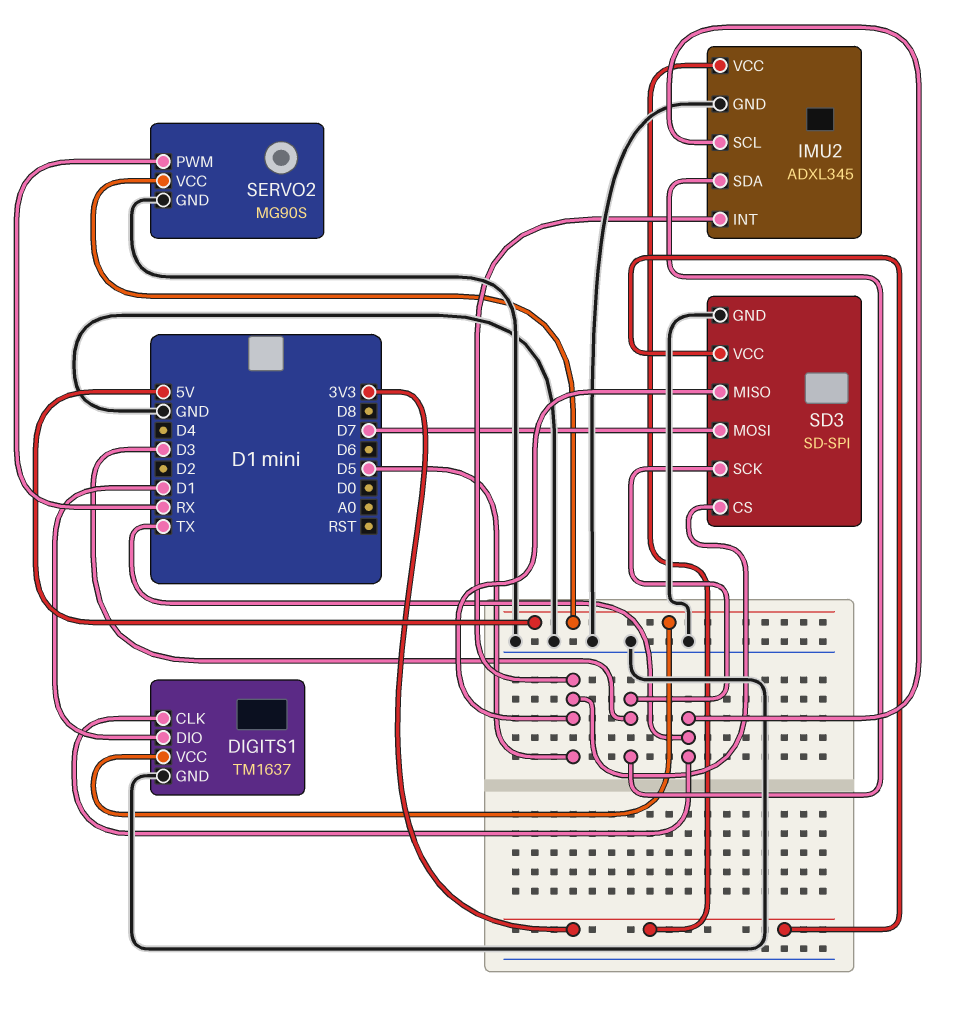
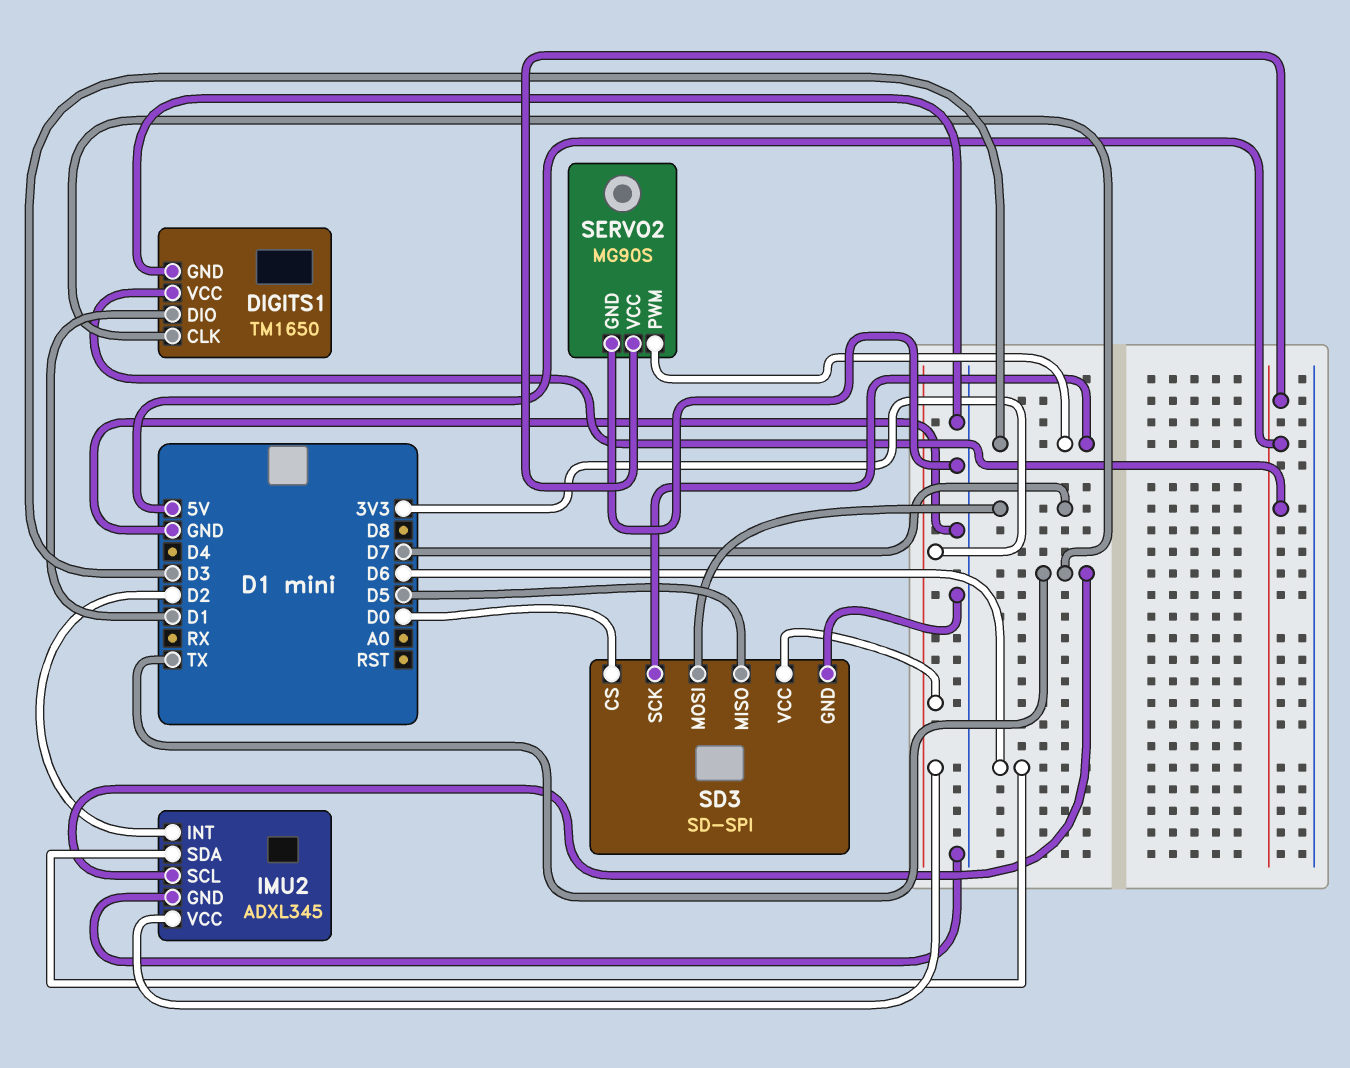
DIGITS1: TM1637 -> TM1650
IMU2 pin INT: D5 -> D2
IMU2 pin SDA: D3 -> D6
SD3 pin CS: D5 -> D0
SERVO2 pin PWM: RX -> D3

